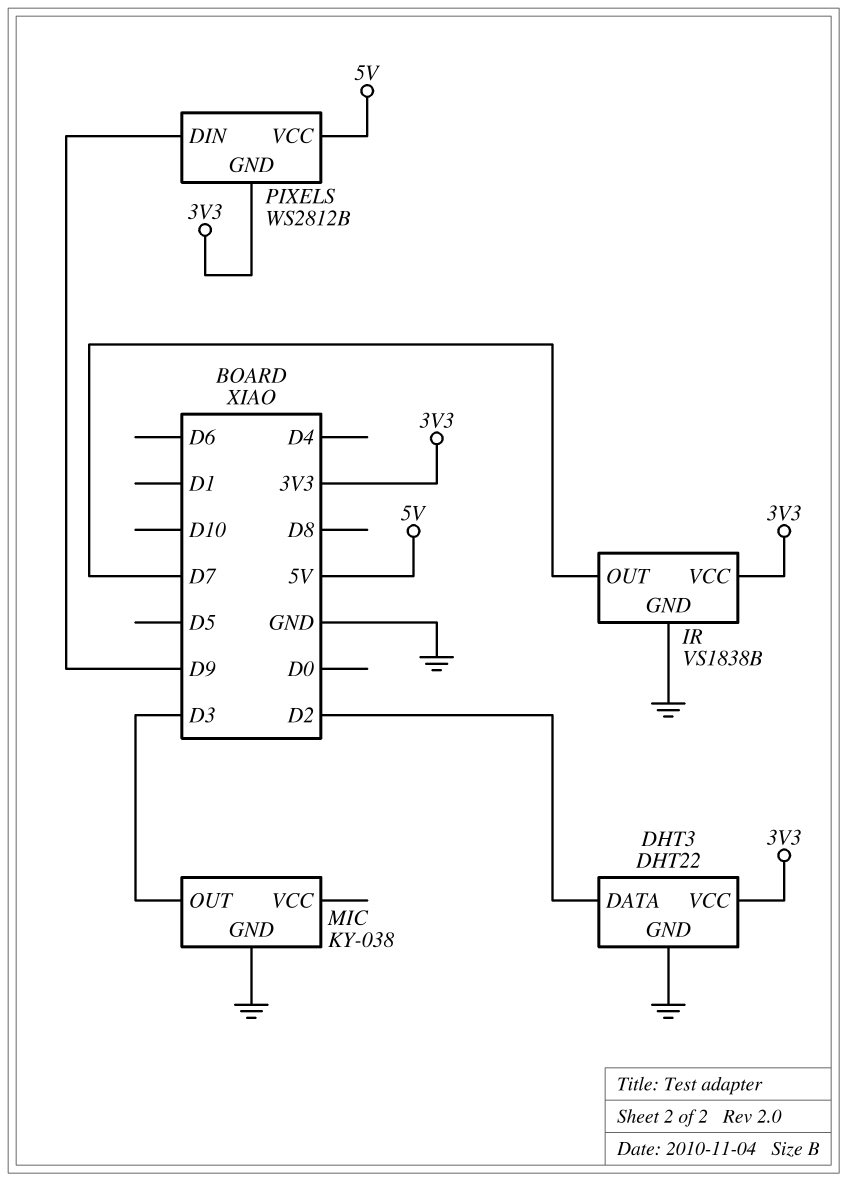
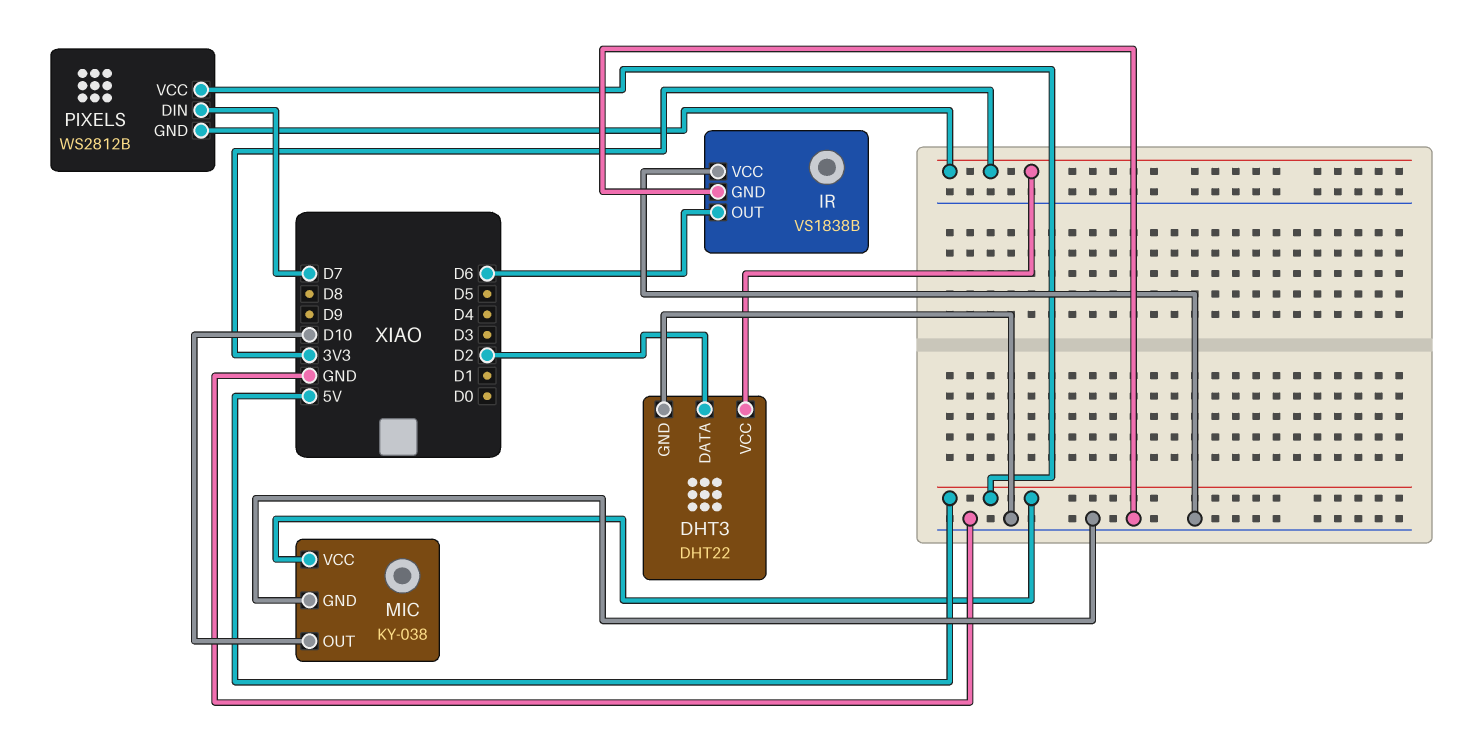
IR pin OUT: D7 -> D6
IR pin VCC: 3V3 -> GND
MIC pin OUT: D3 -> D10
MIC pin VCC: none -> 5V
PIXELS pin DIN: D9 -> D7

